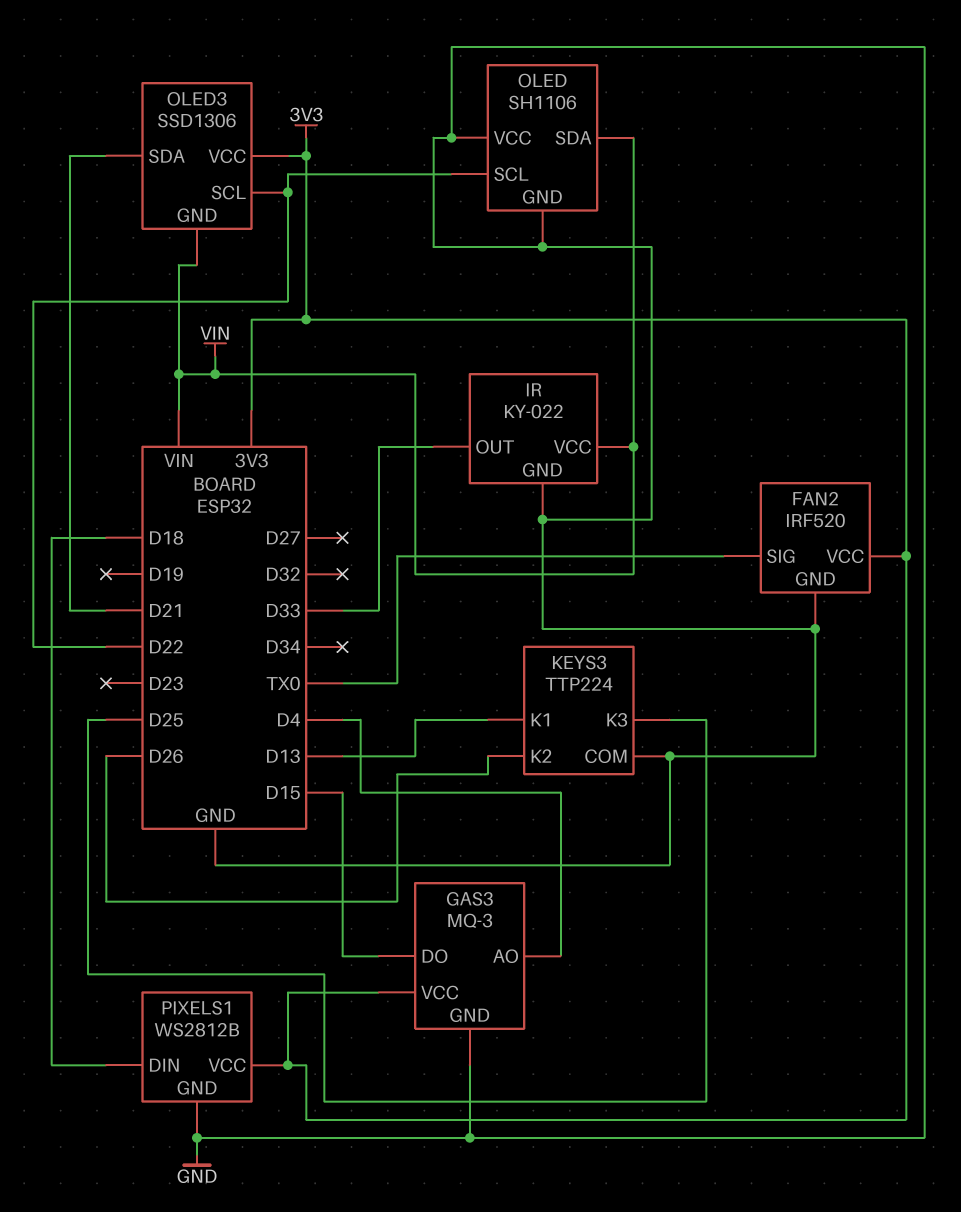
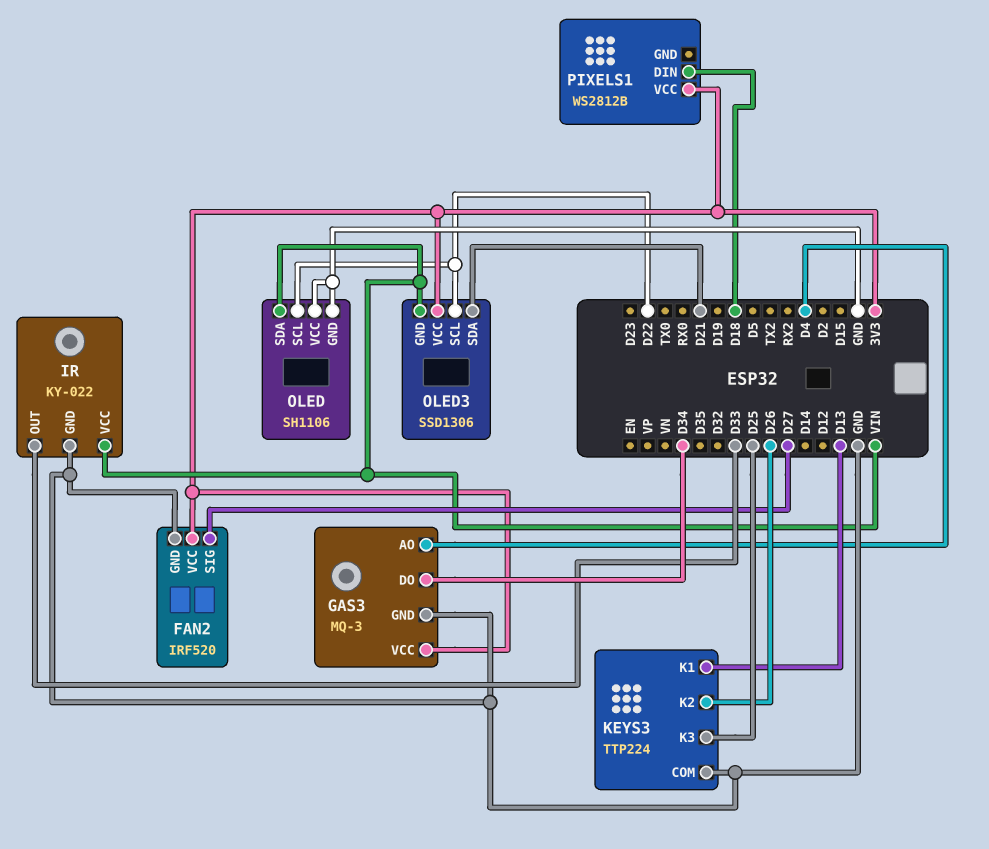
FAN2 pin SIG: TX0 -> D27
GAS3 pin DO: D15 -> D34
PIXELS1 pin GND: GND -> none

